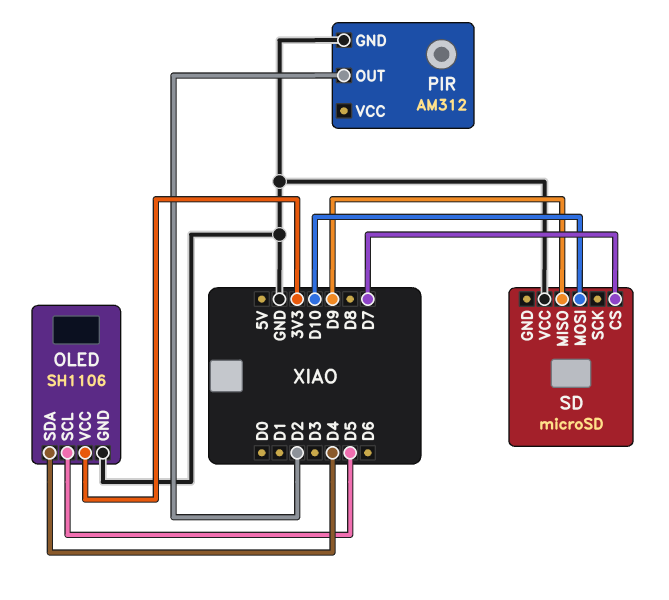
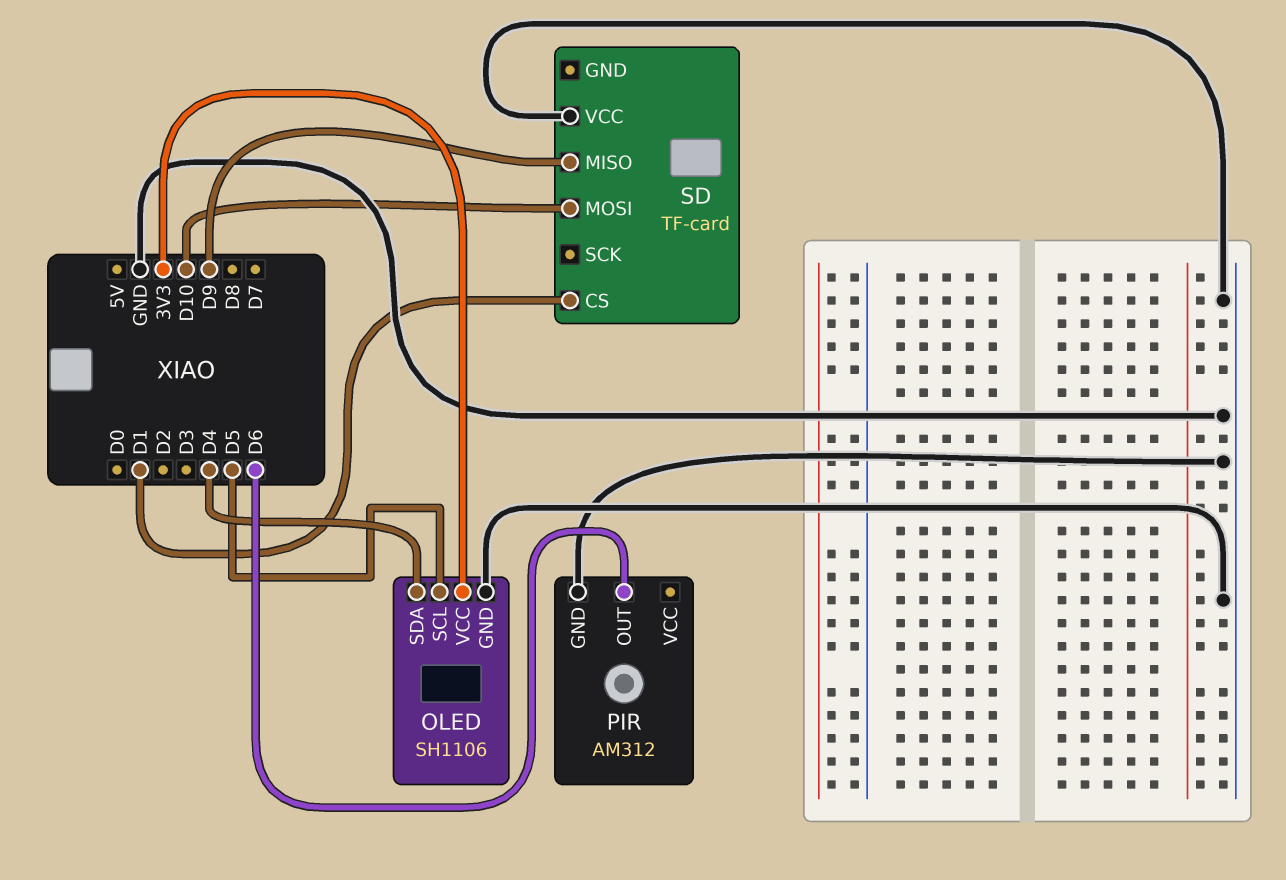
PIR pin OUT: D2 -> D6
SD: microSD -> TF-card
SD pin CS: D7 -> D1

